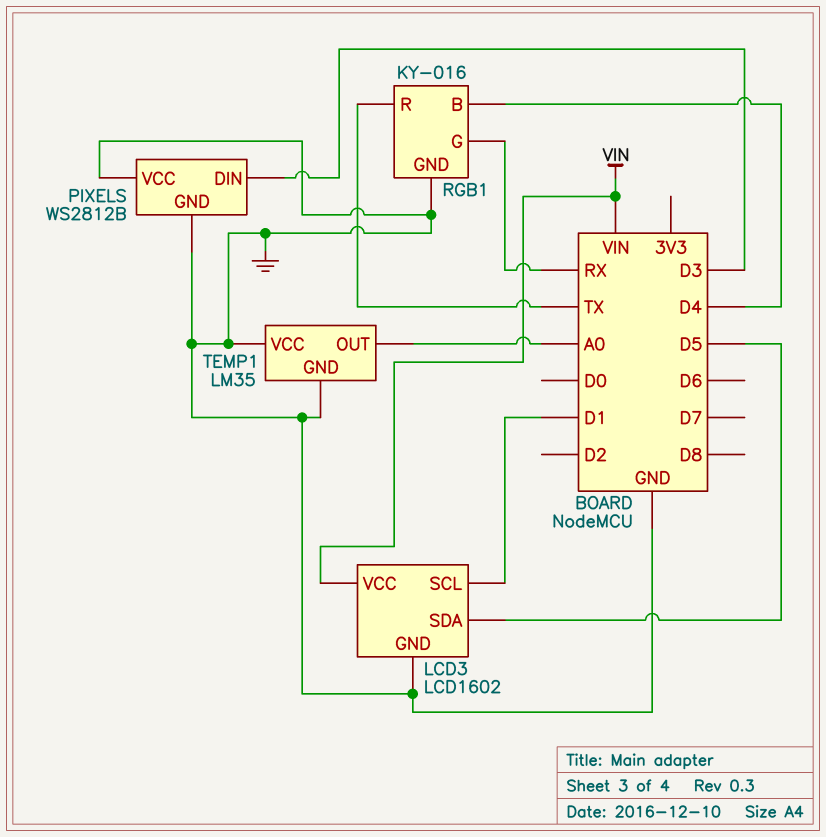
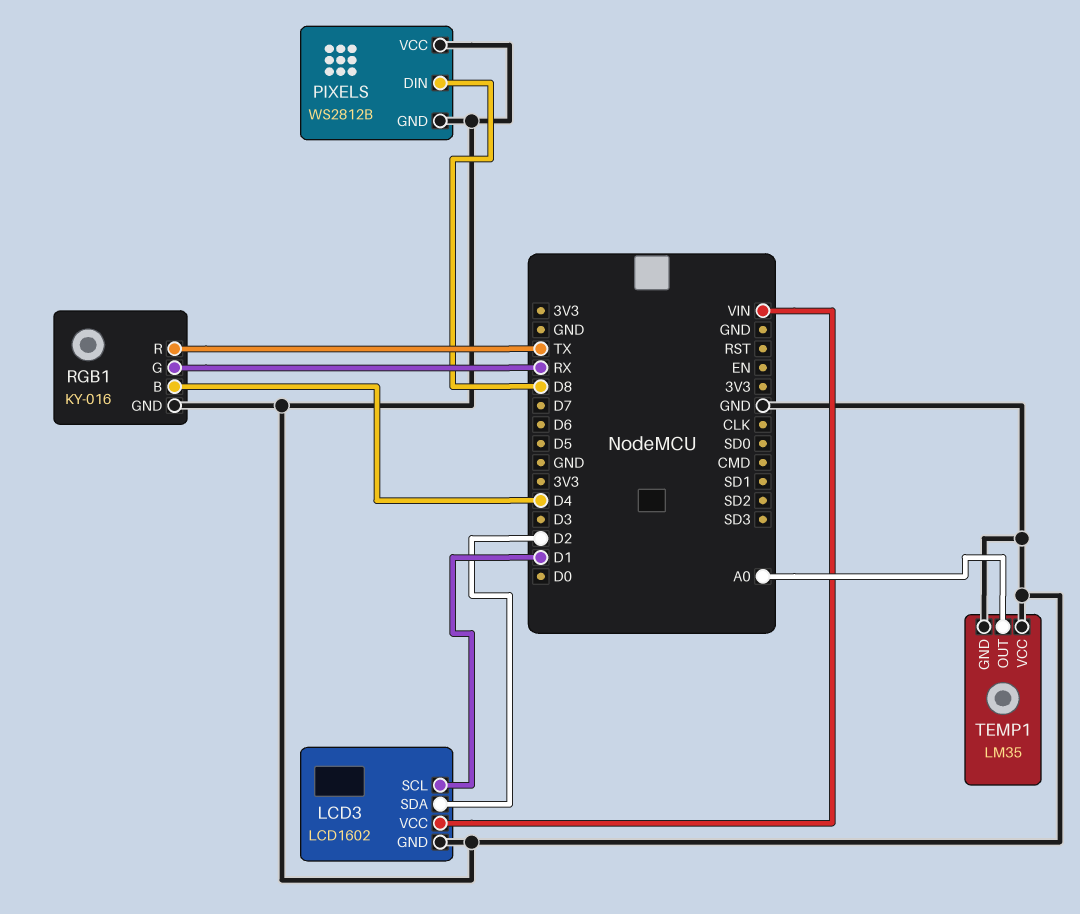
LCD3 pin SDA: D5 -> D2
PIXELS pin DIN: D3 -> D8

